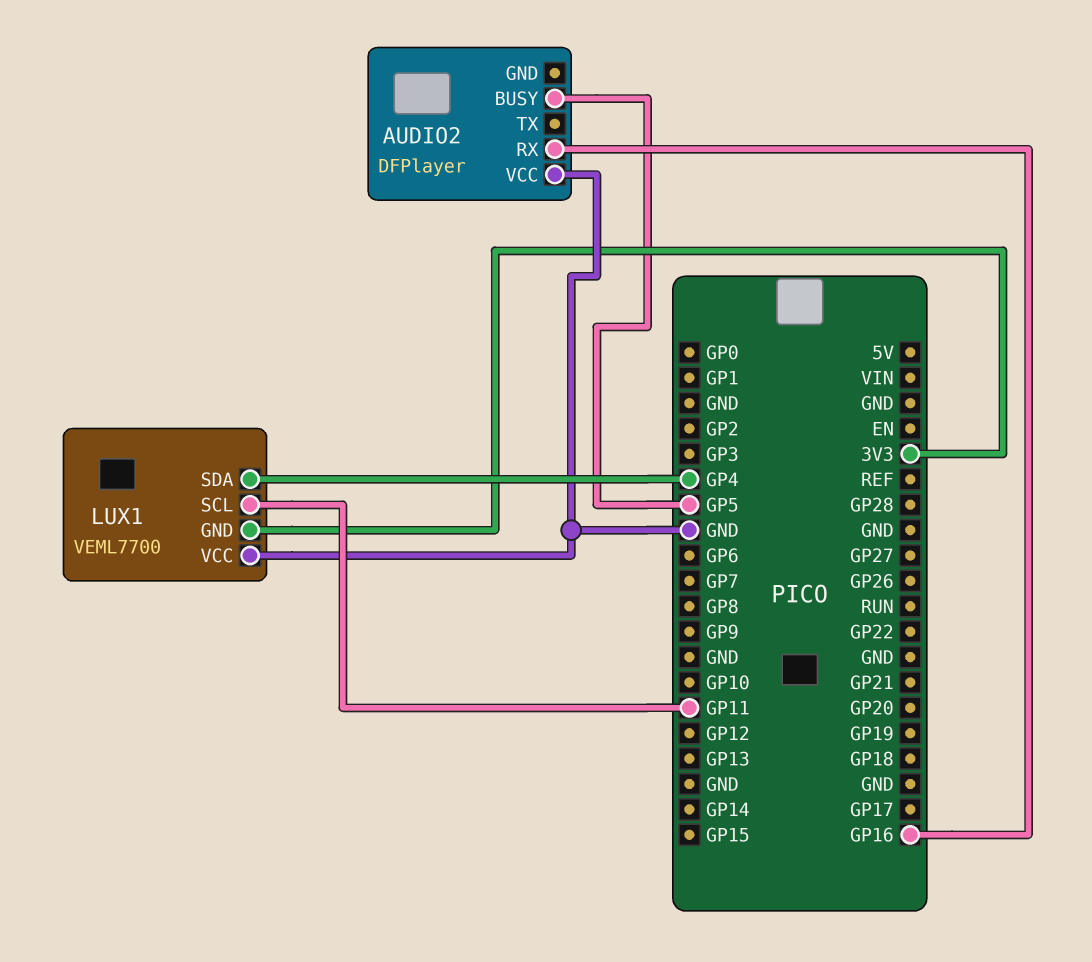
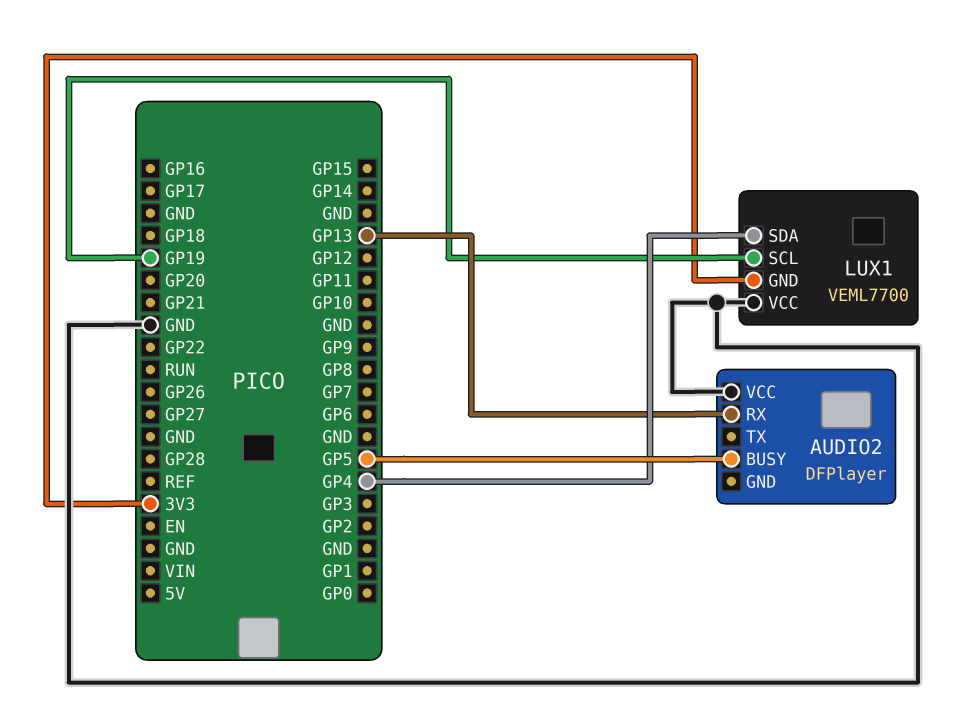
AUDIO2 pin RX: GP16 -> GP13
LUX1 pin SCL: GP11 -> GP19

